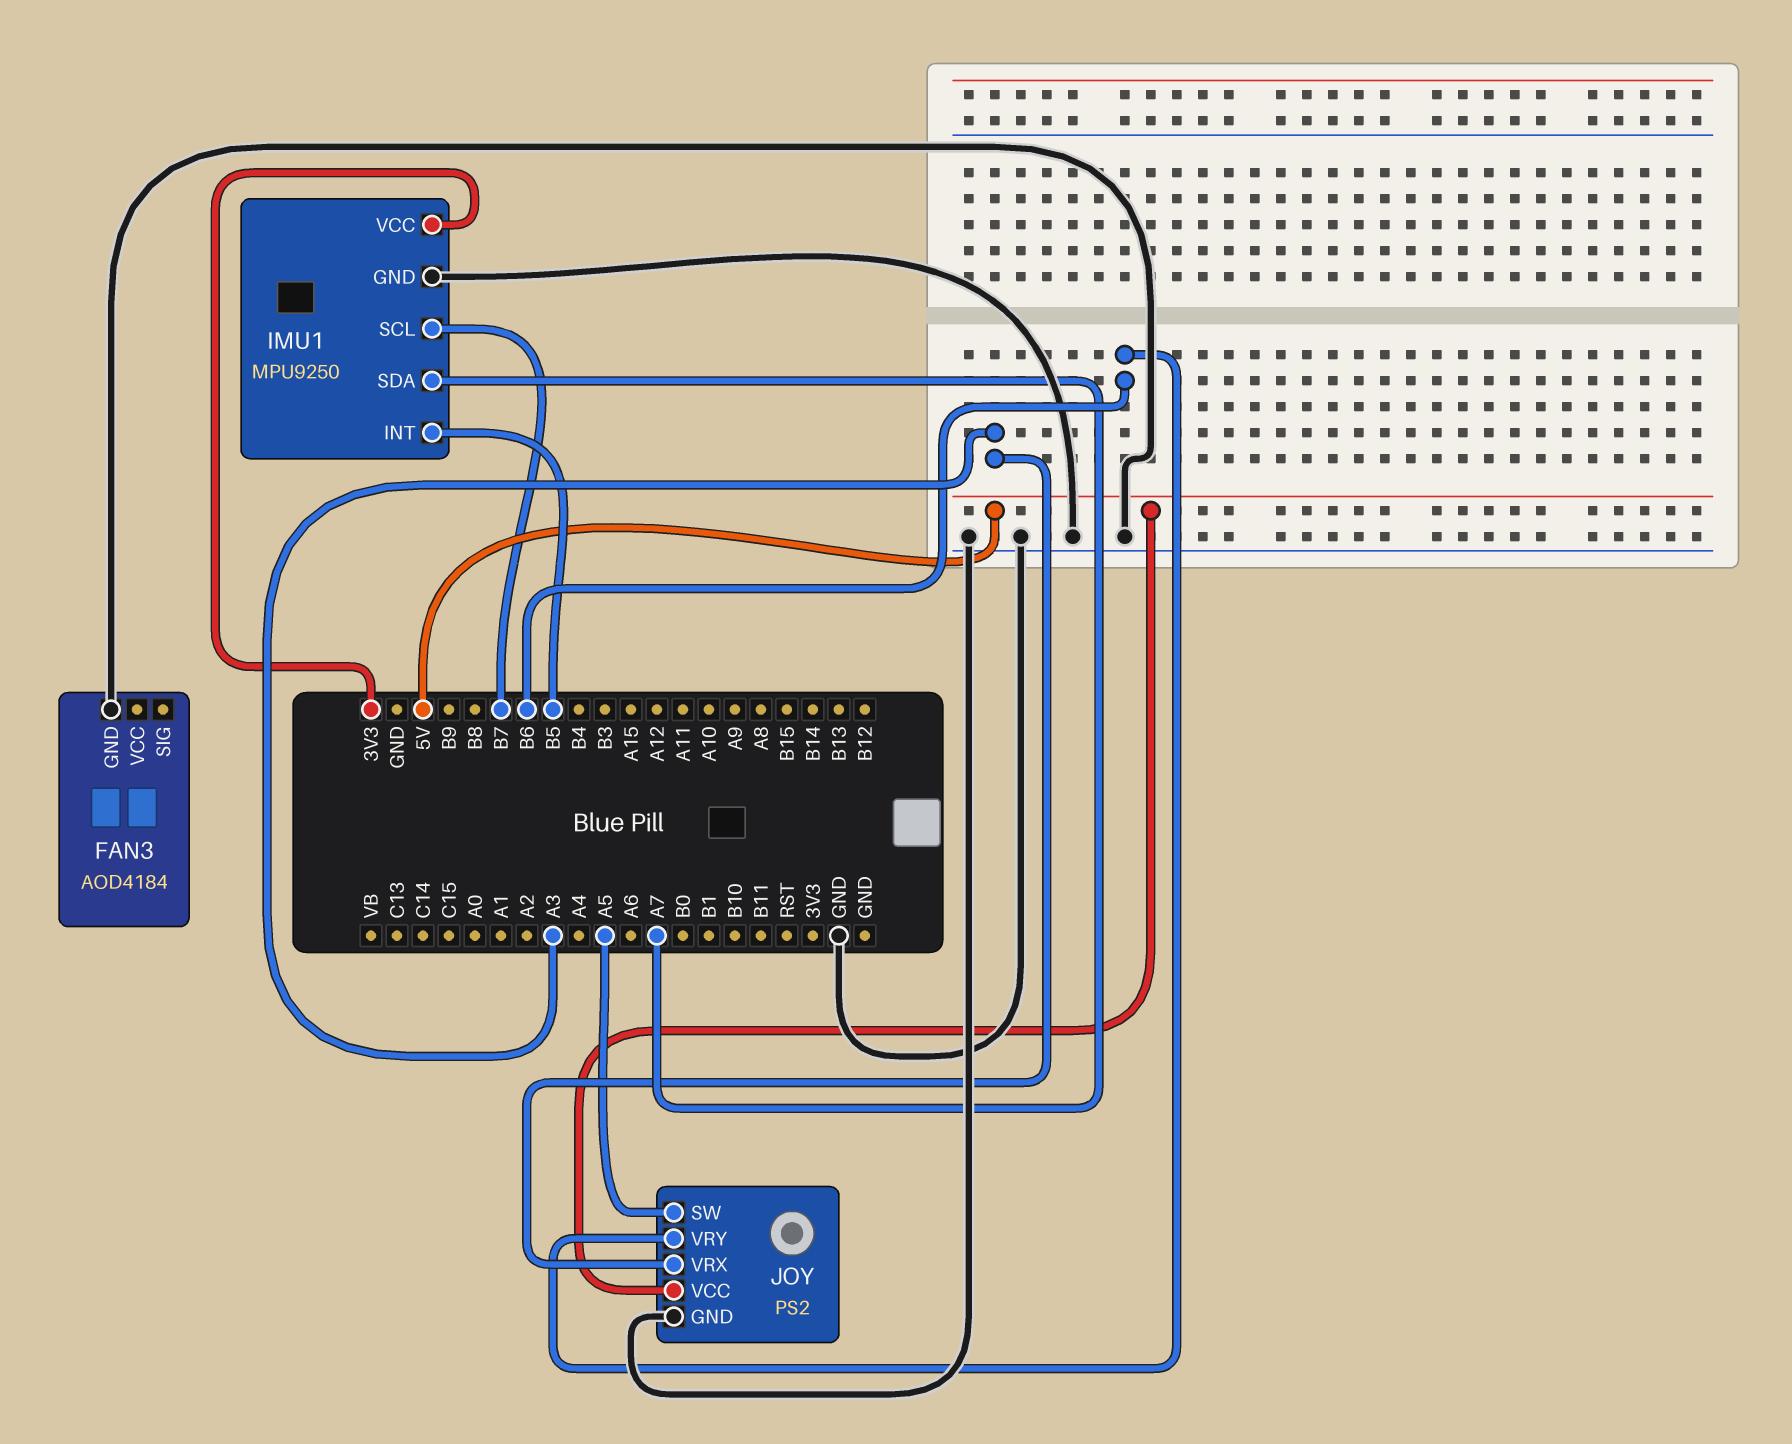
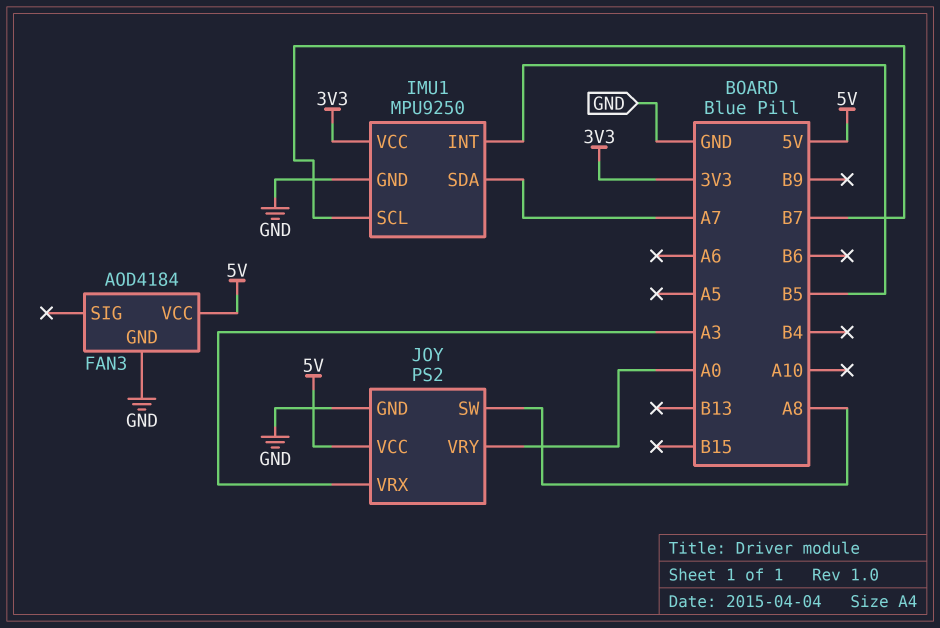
FAN3 pin VCC: none -> 5V
JOY pin SW: A5 -> A8
JOY pin VRY: B6 -> A0

